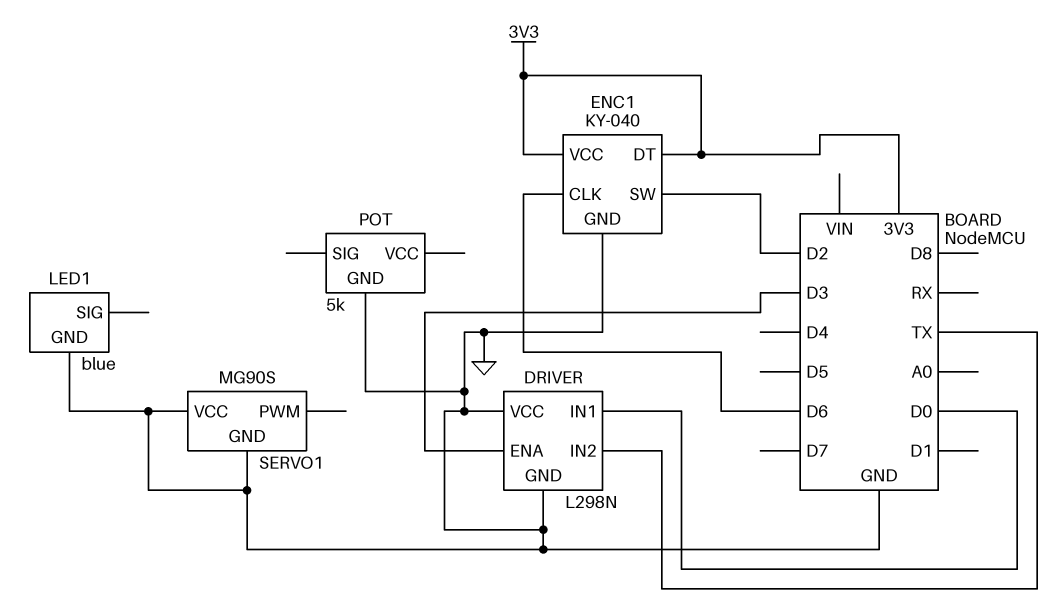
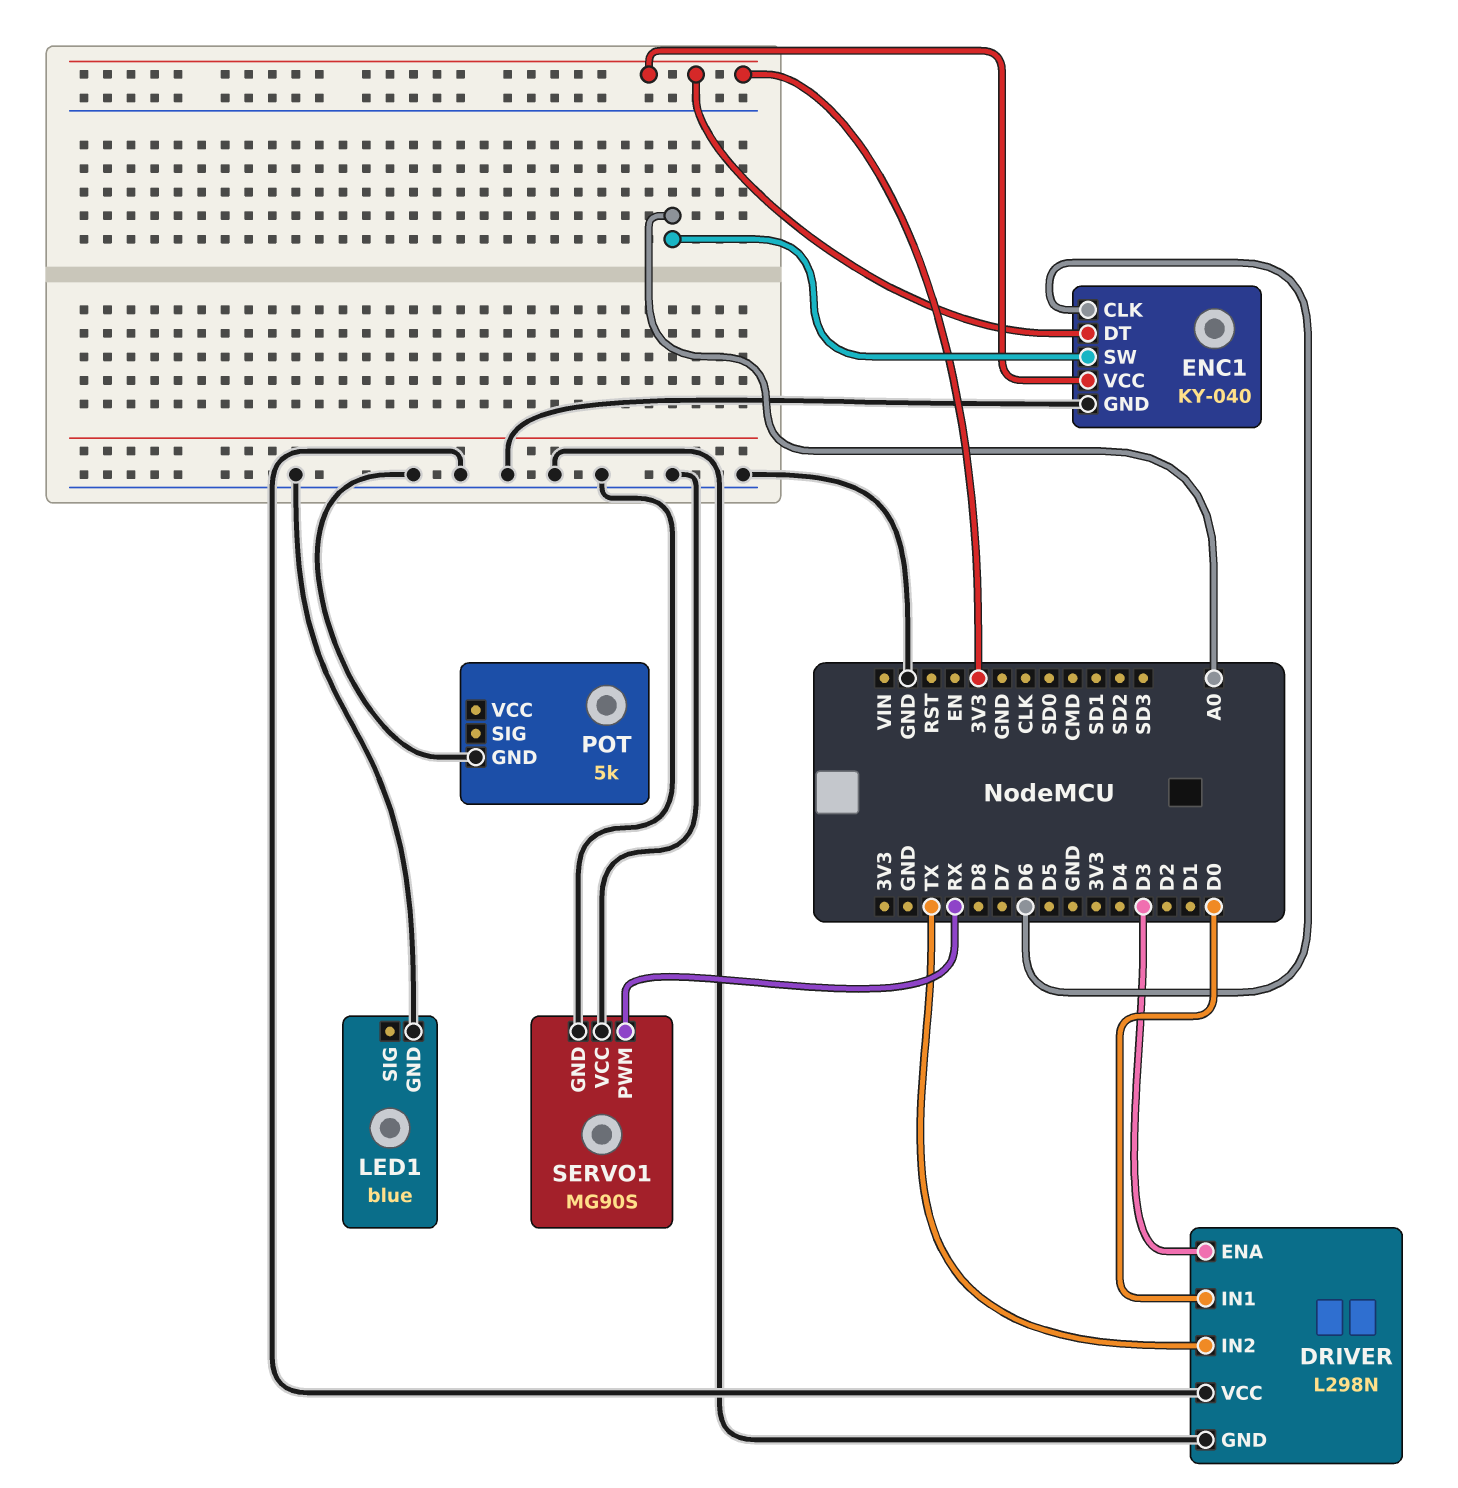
ENC1 pin SW: D2 -> A0
SERVO1 pin PWM: none -> RX

